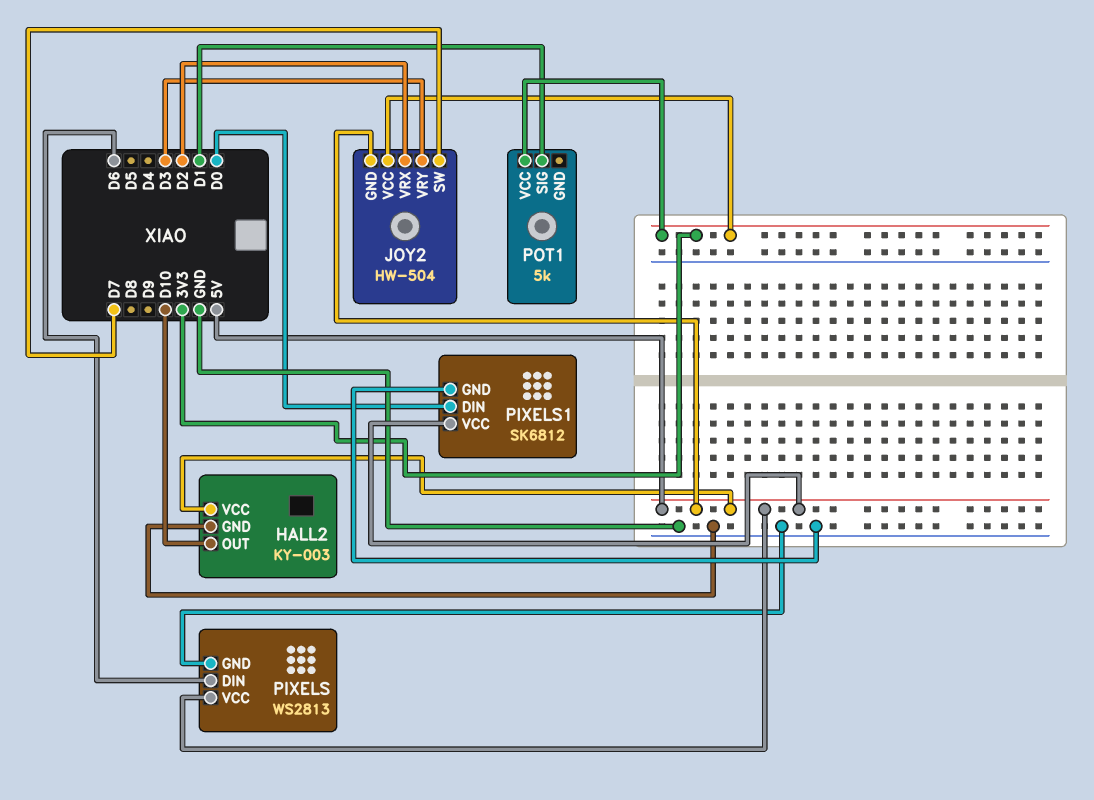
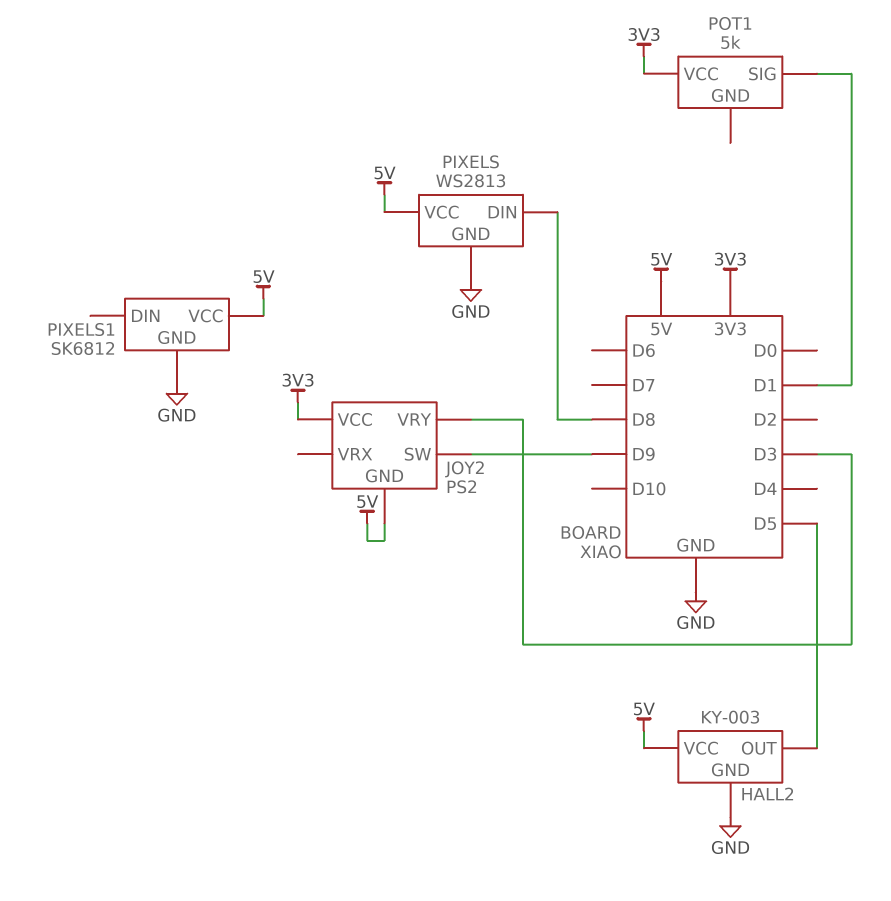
HALL2 pin OUT: D10 -> D5
JOY2: HW-504 -> PS2
JOY2 pin SW: D7 -> D9
JOY2 pin VRX: D2 -> none
PIXELS pin DIN: D6 -> D8
PIXELS1 pin DIN: D0 -> none

